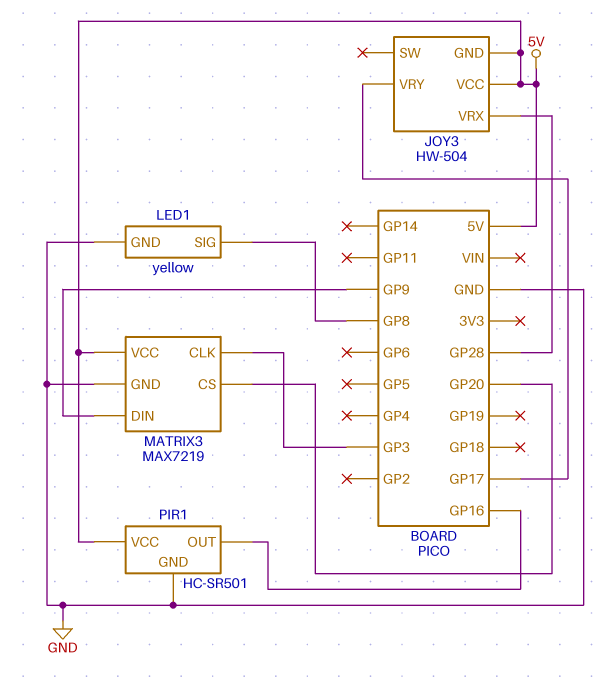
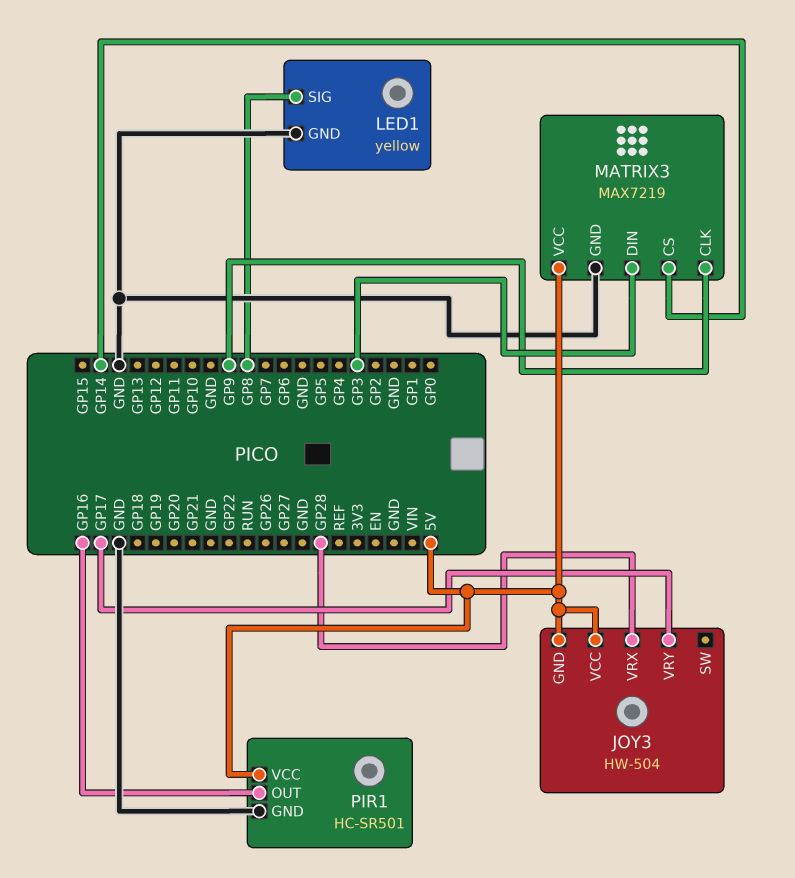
MATRIX3 pin CLK: GP3 -> GP9
MATRIX3 pin CS: GP20 -> GP14
MATRIX3 pin DIN: GP9 -> GP3

